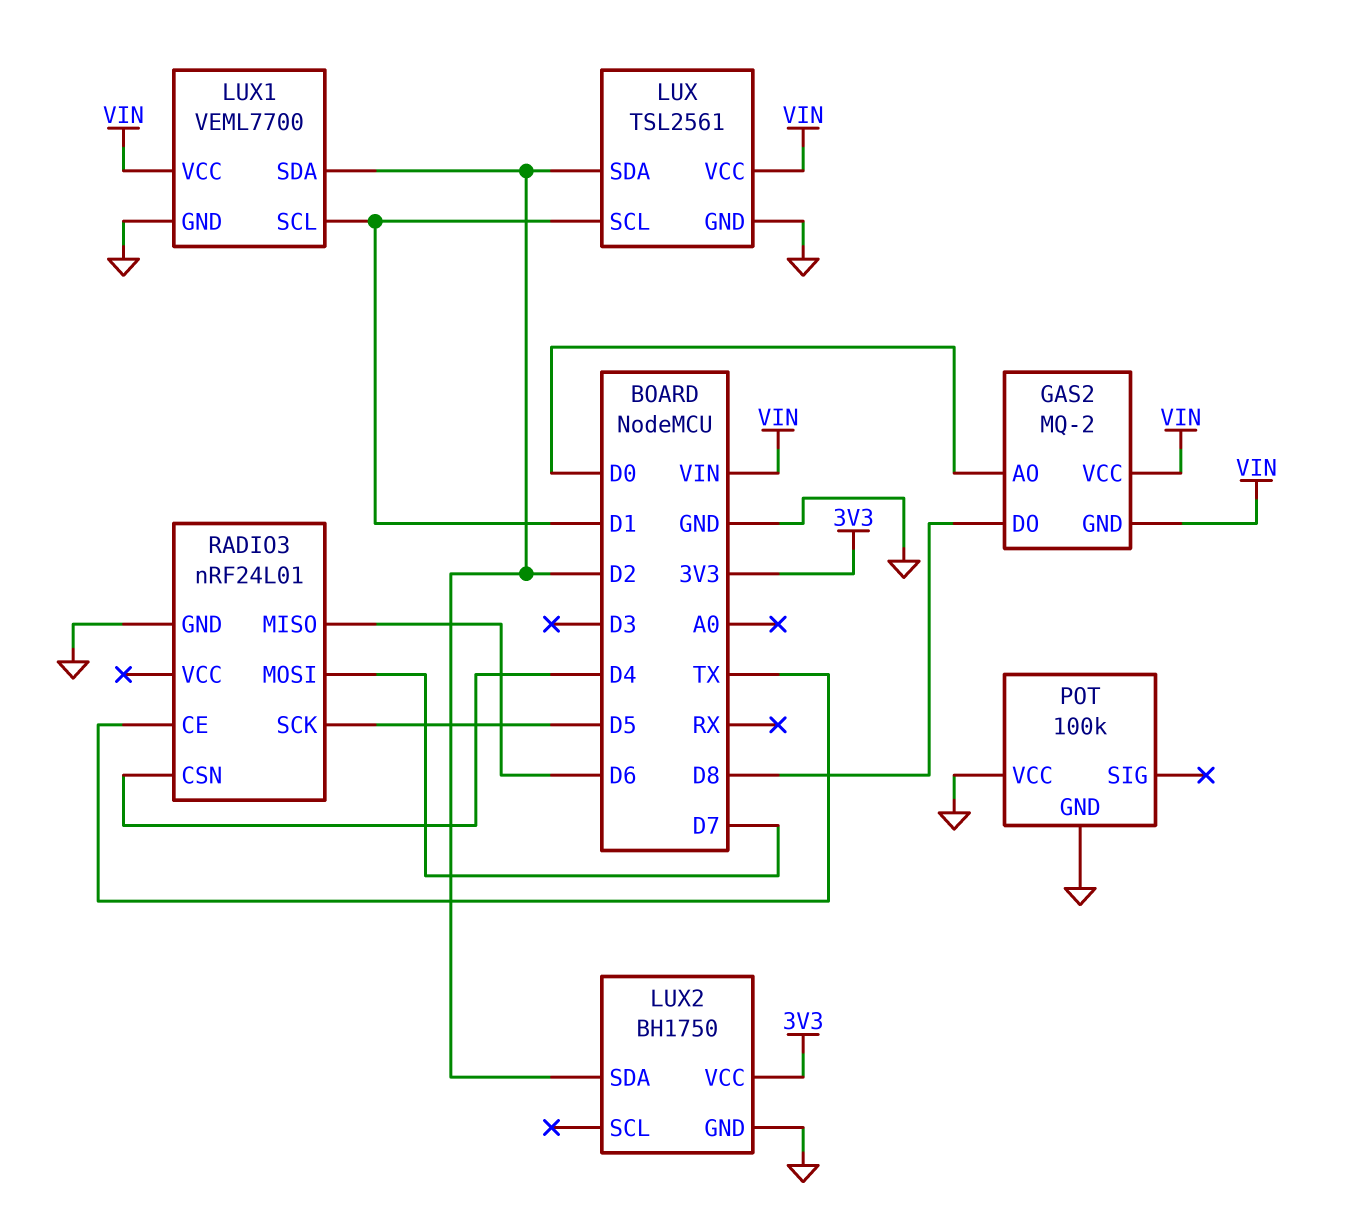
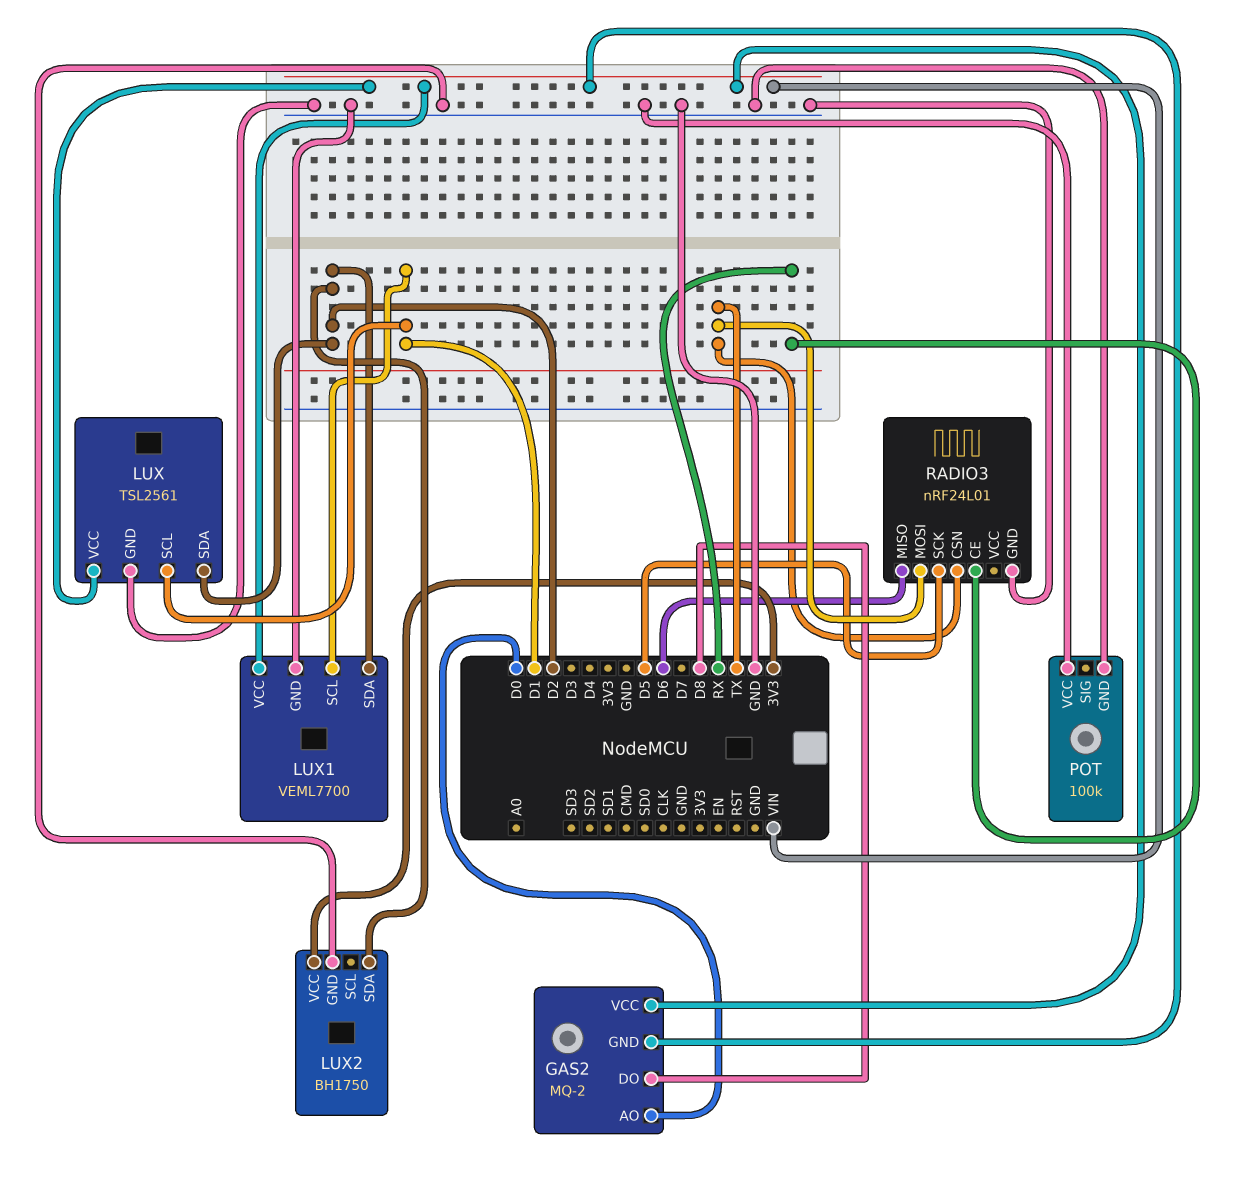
RADIO3 pin CE: TX -> RX
RADIO3 pin CSN: D4 -> TX
RADIO3 pin MOSI: D7 -> TX

